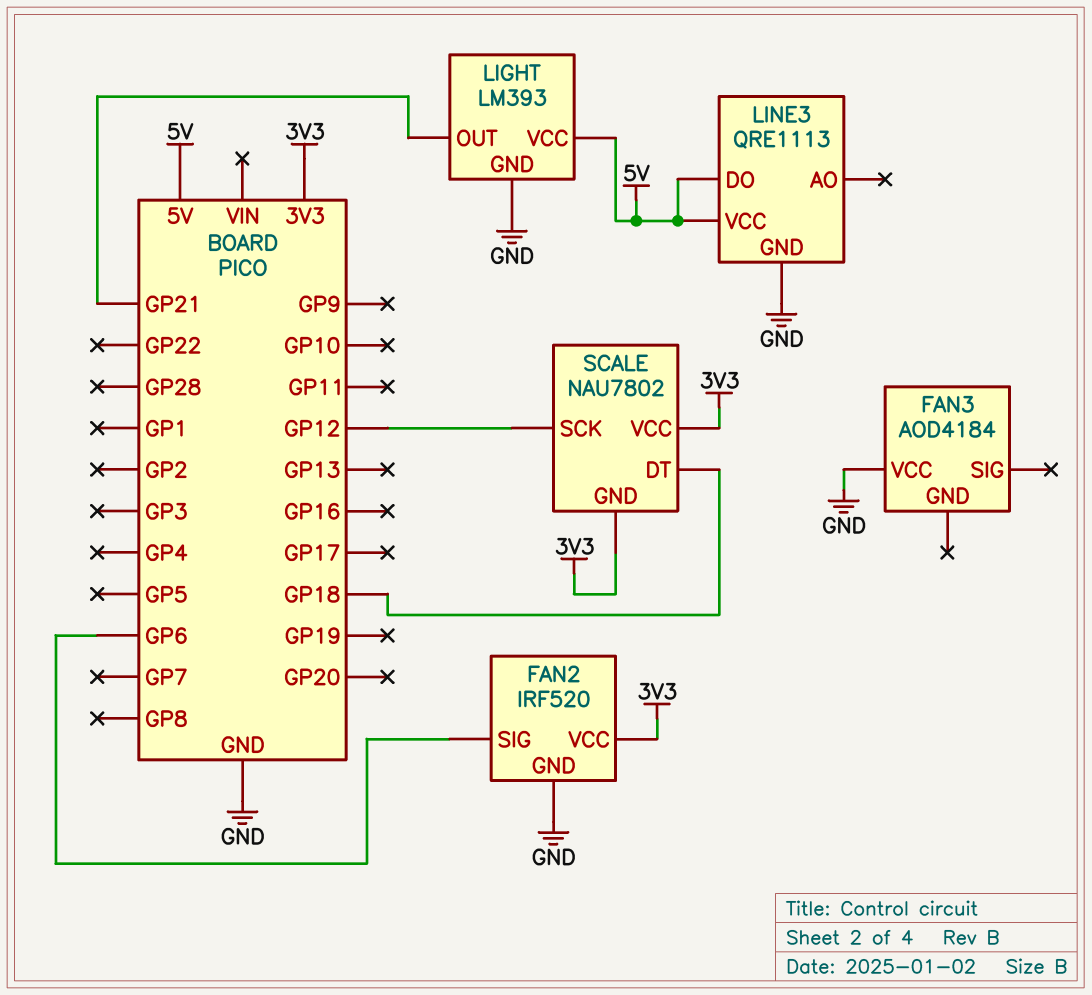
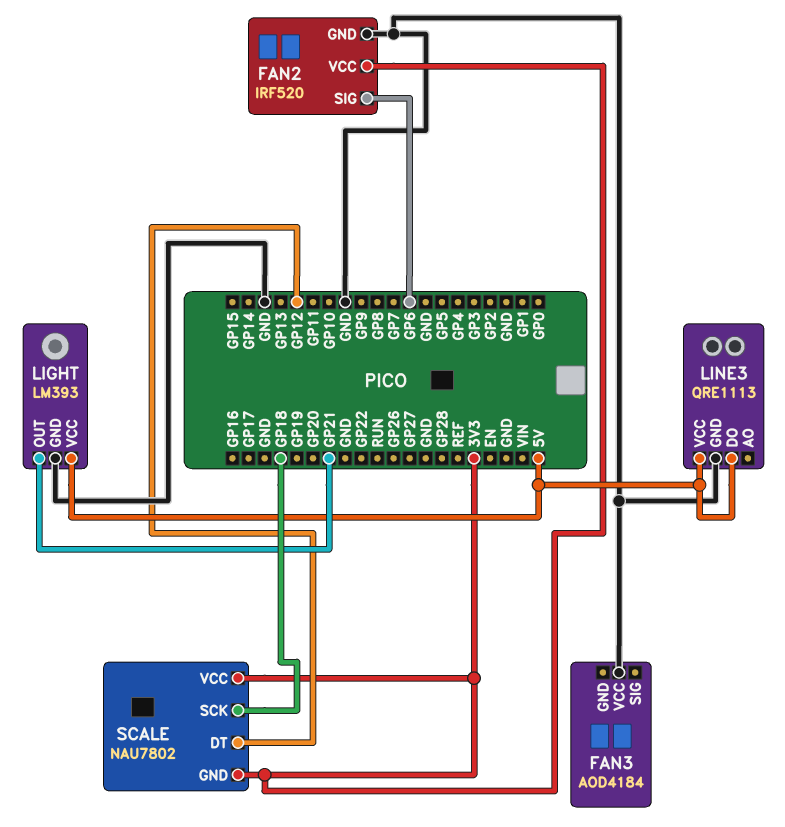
SCALE pin DT: GP18 -> GP12
SCALE pin SCK: GP12 -> GP18

